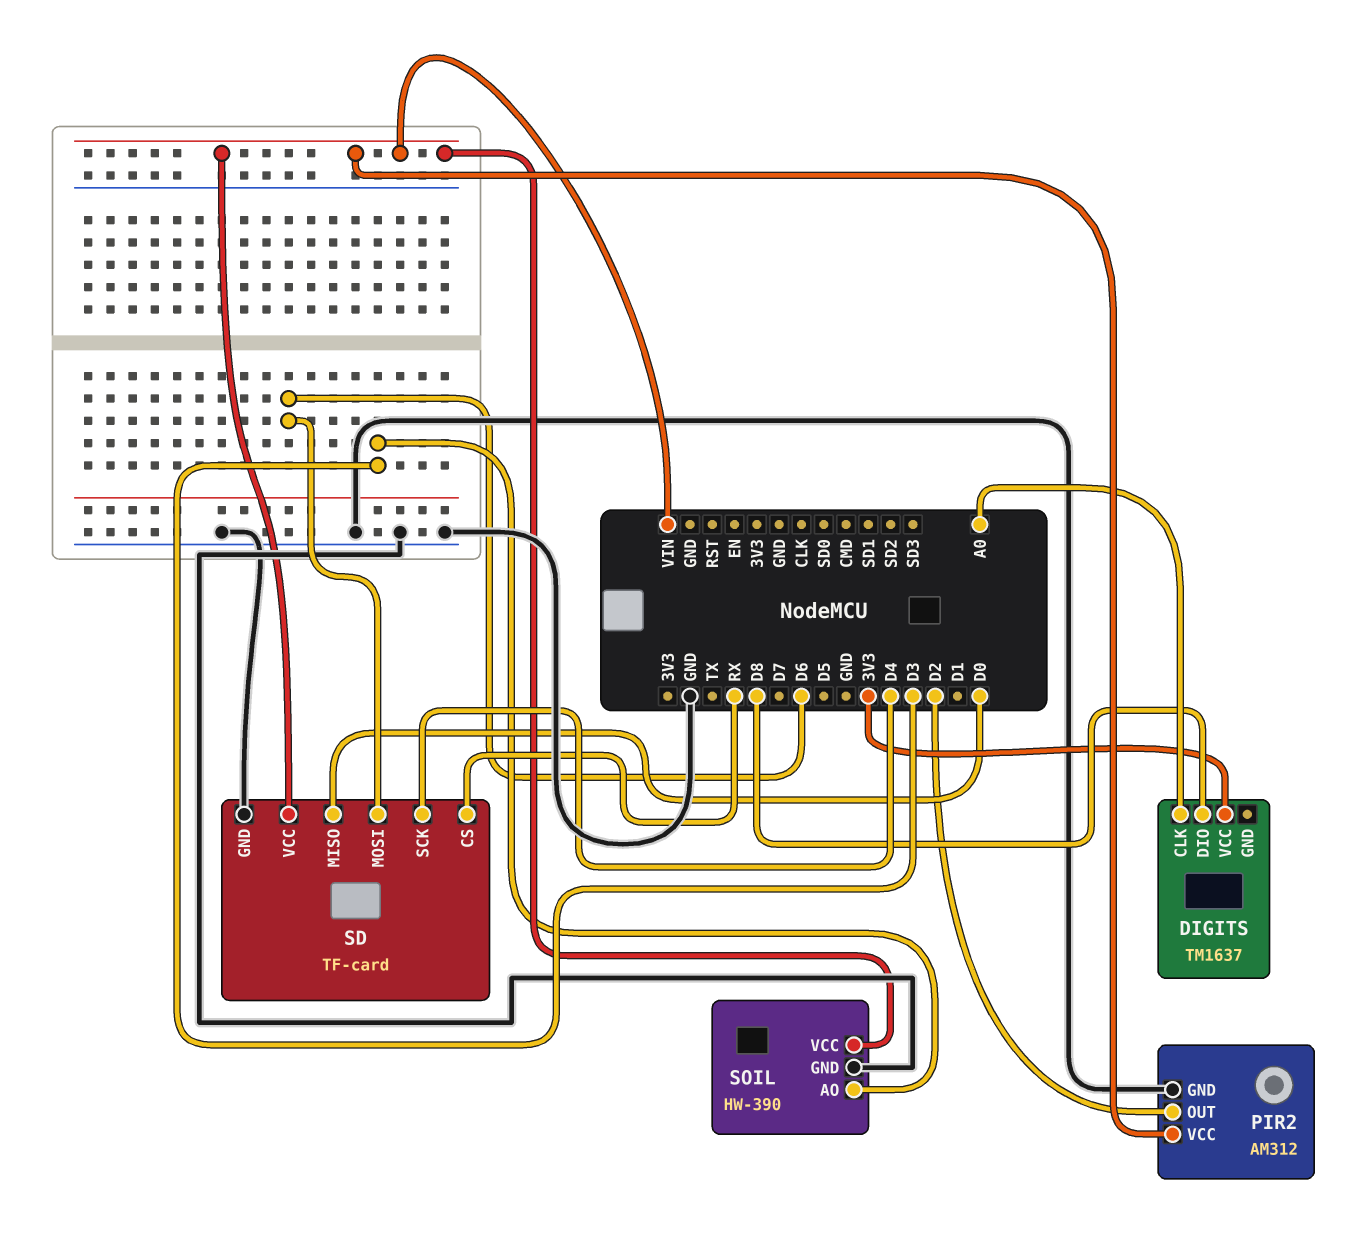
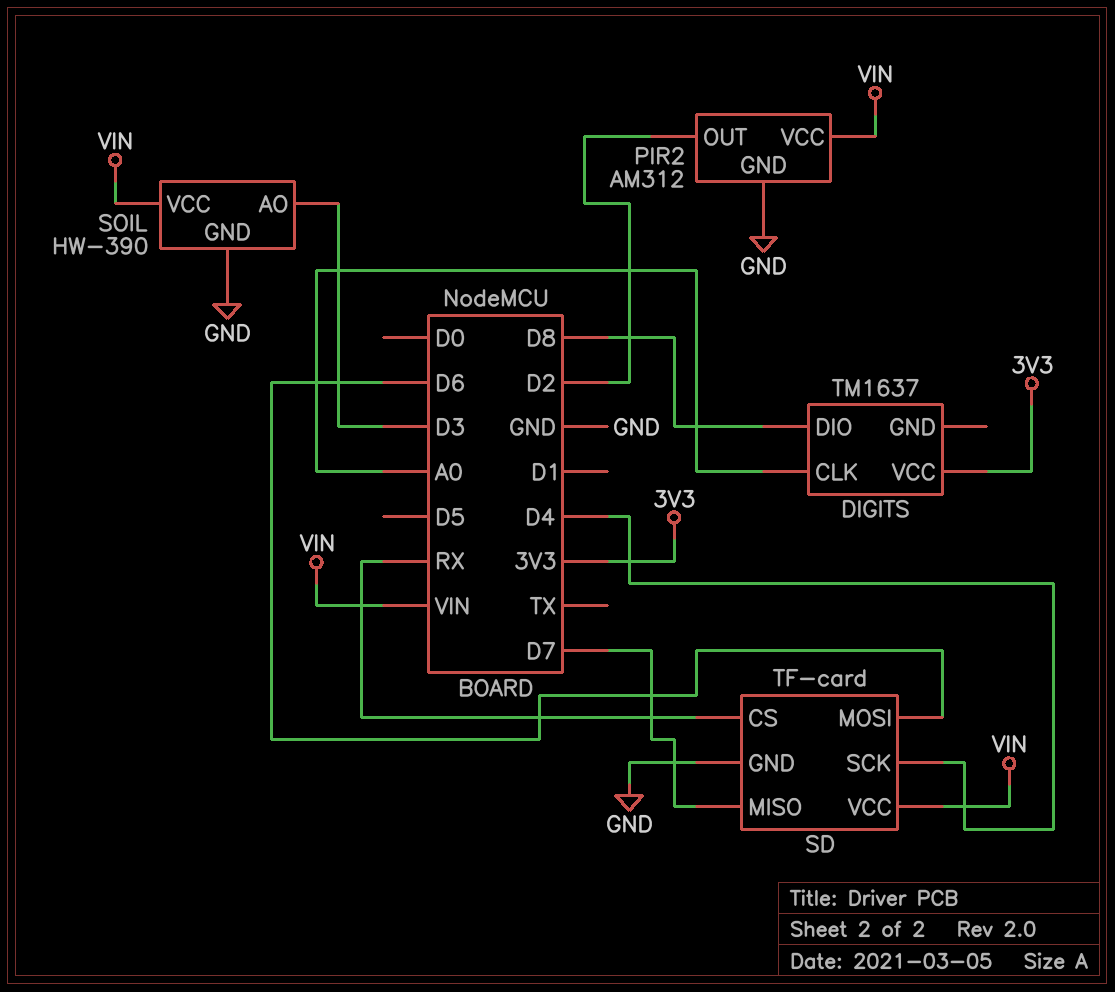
SD pin MISO: D0 -> D7

